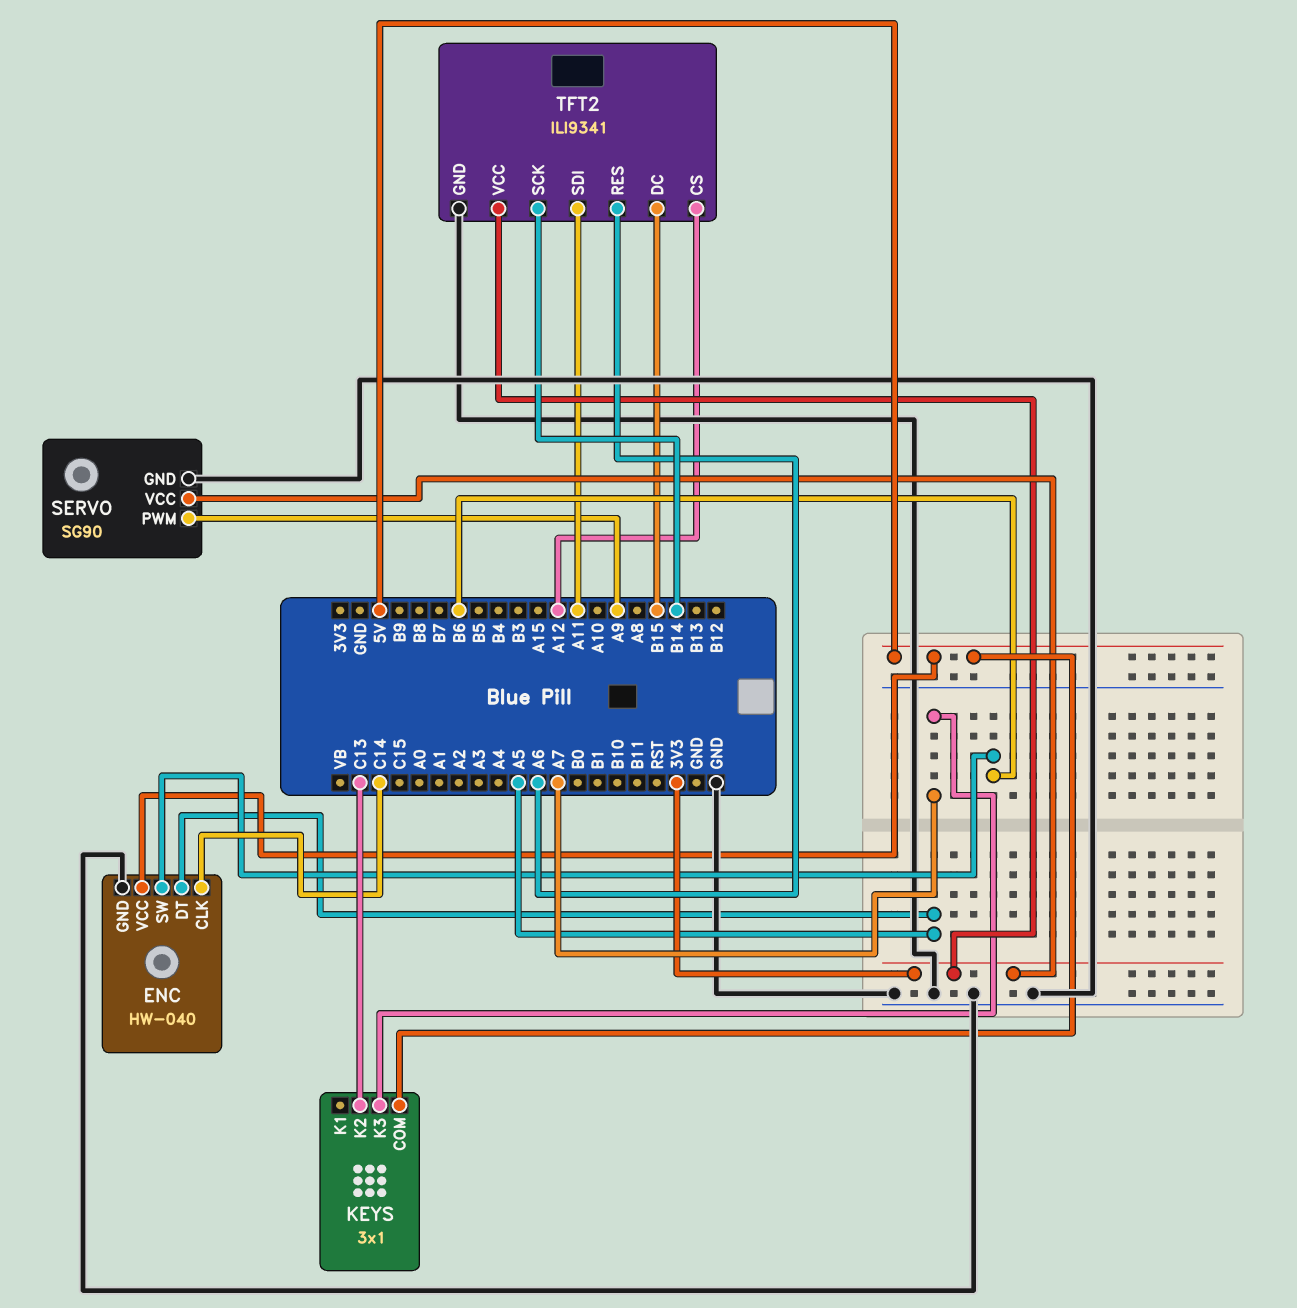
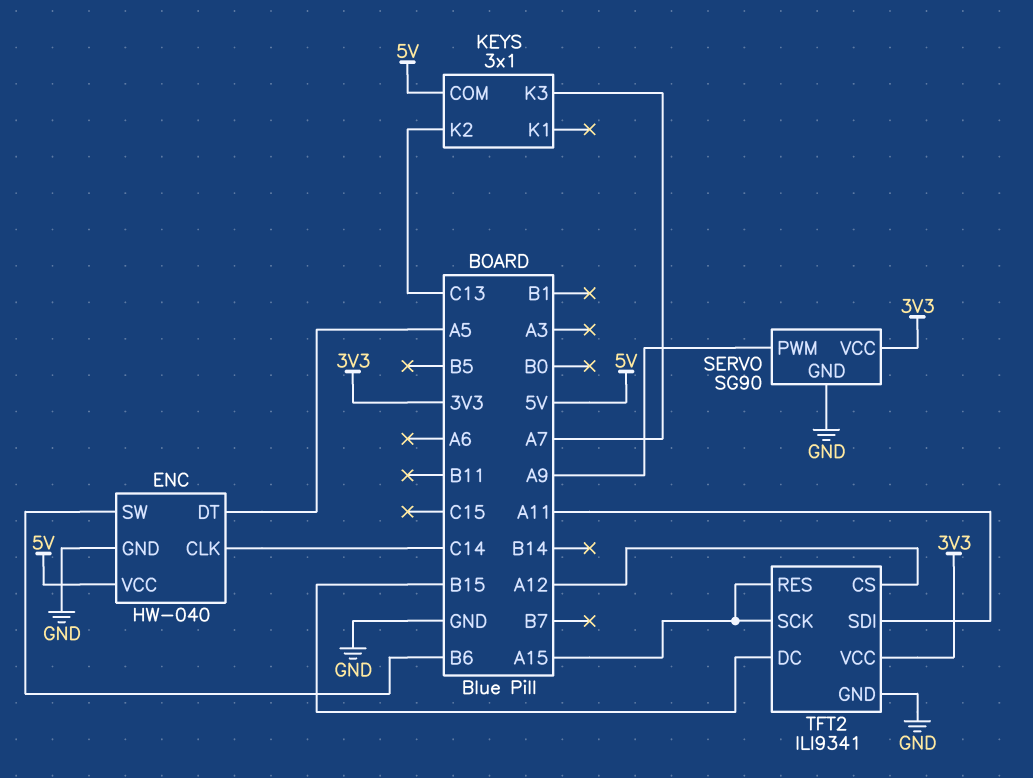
TFT2 pin RES: A6 -> A15
TFT2 pin SCK: B14 -> A15

